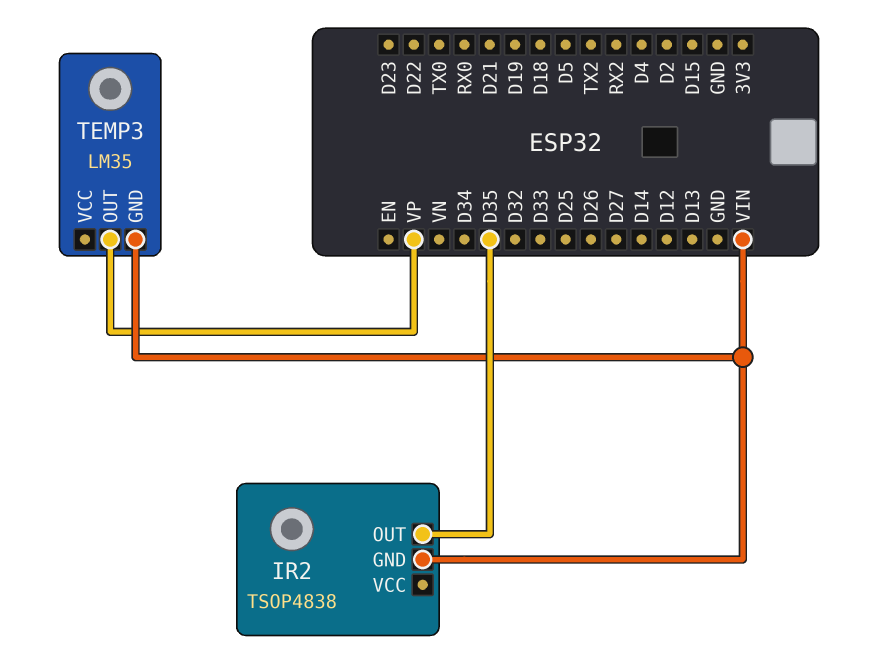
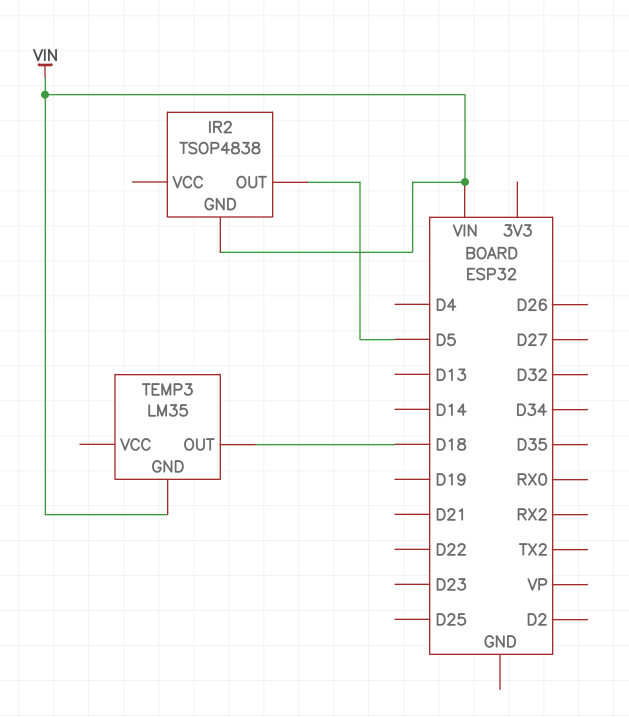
IR2 pin OUT: D35 -> D5
TEMP3 pin OUT: VP -> D18

